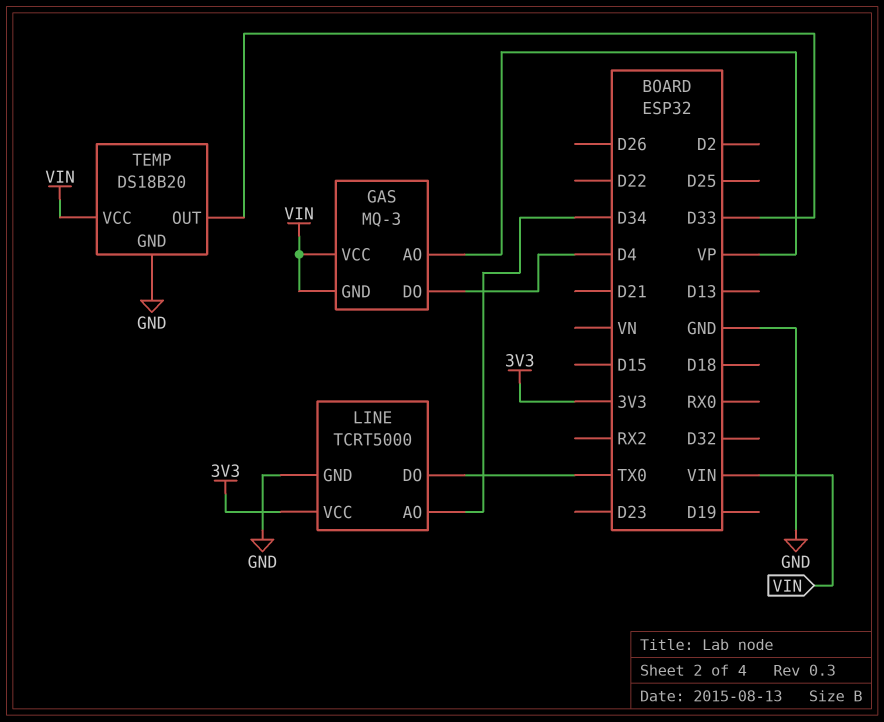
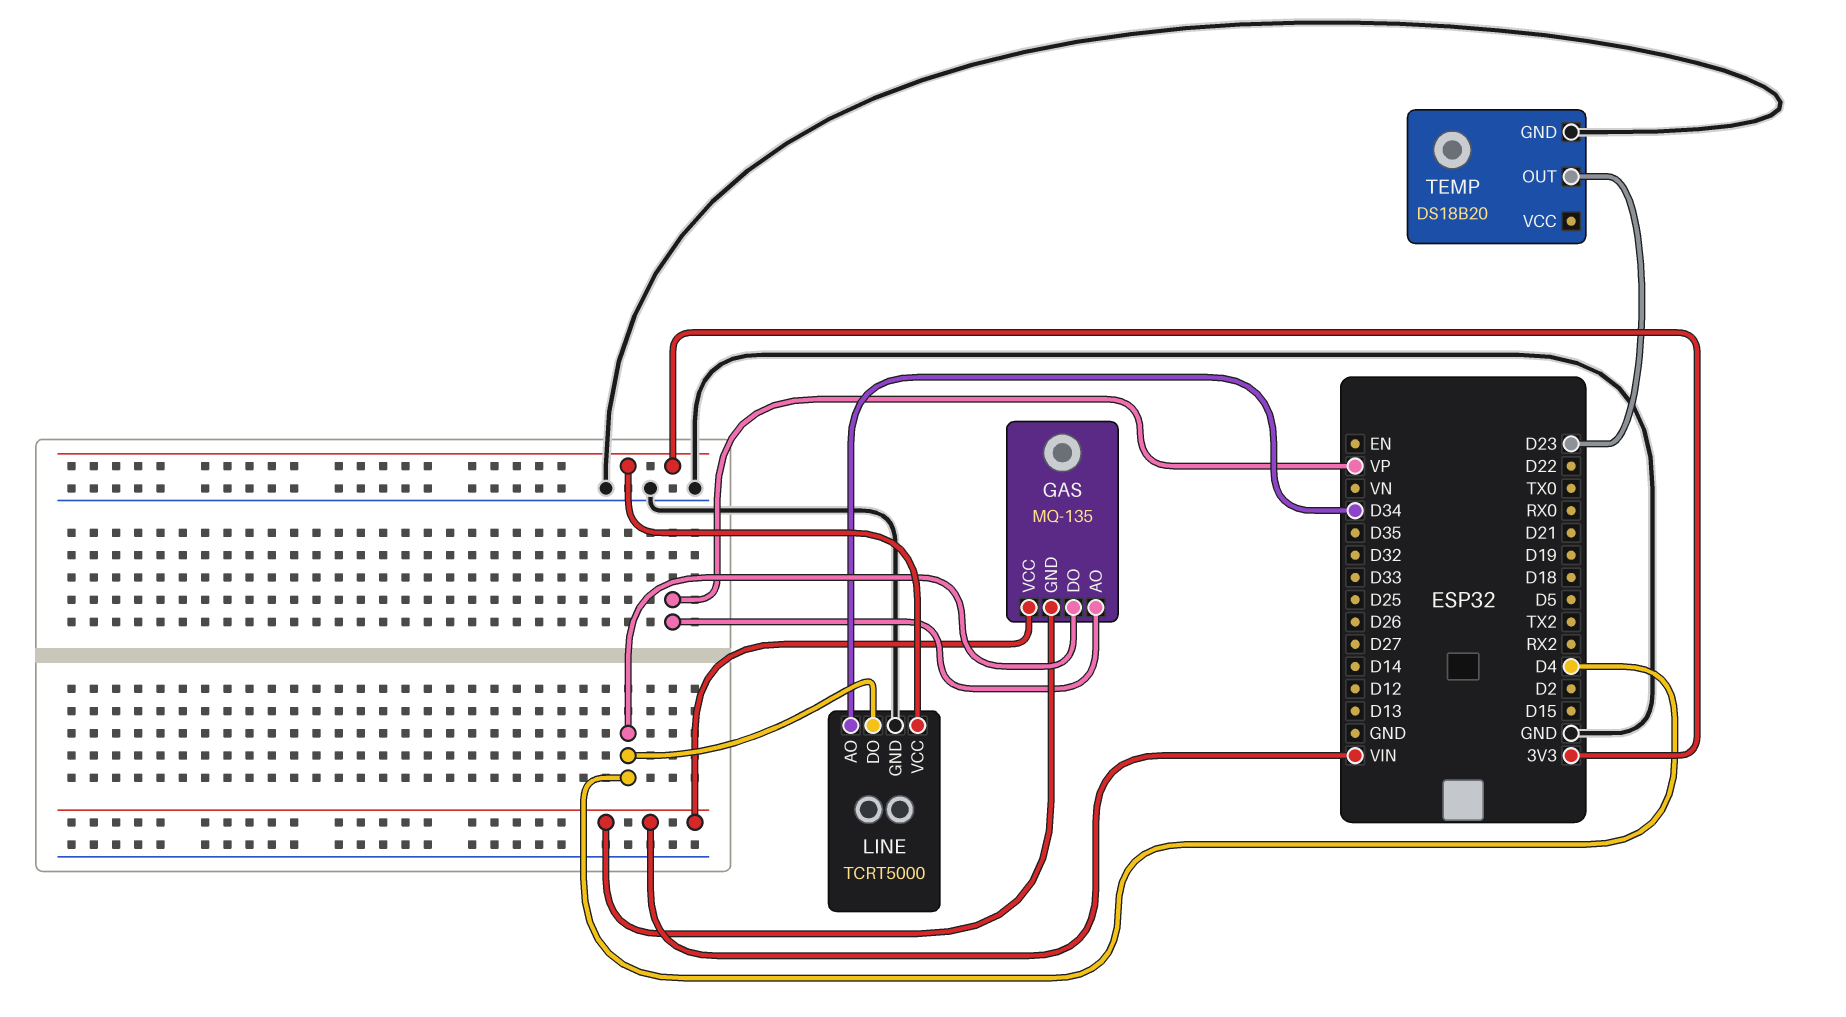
GAS: MQ-3 -> MQ-135
LINE pin DO: TX0 -> D4
TEMP pin OUT: D33 -> D23
TEMP pin VCC: VIN -> none

